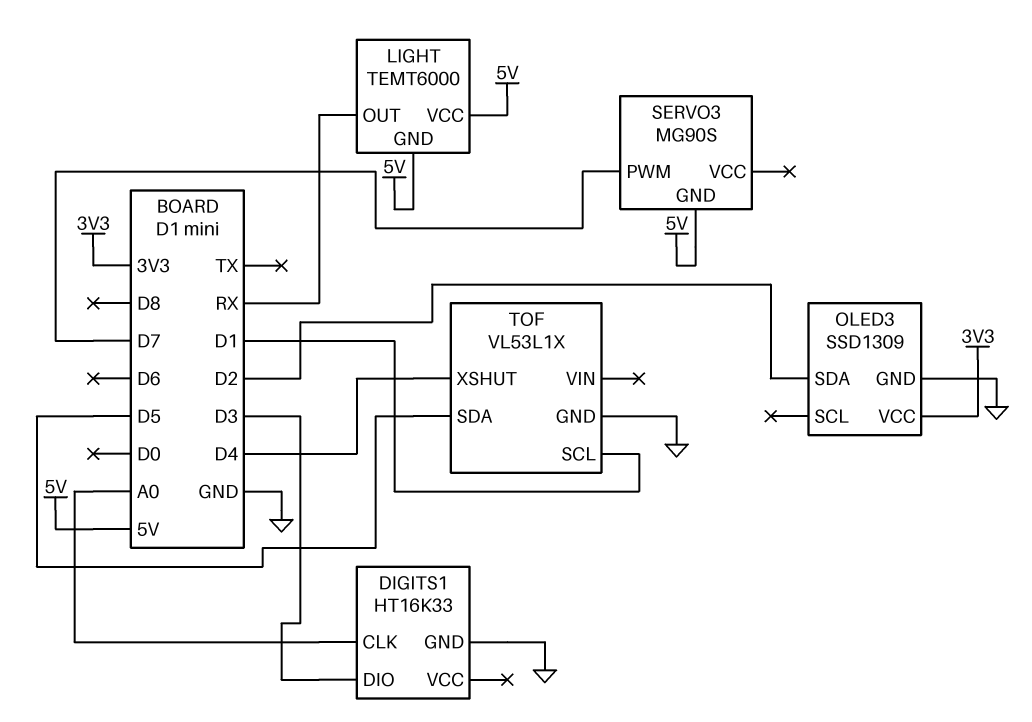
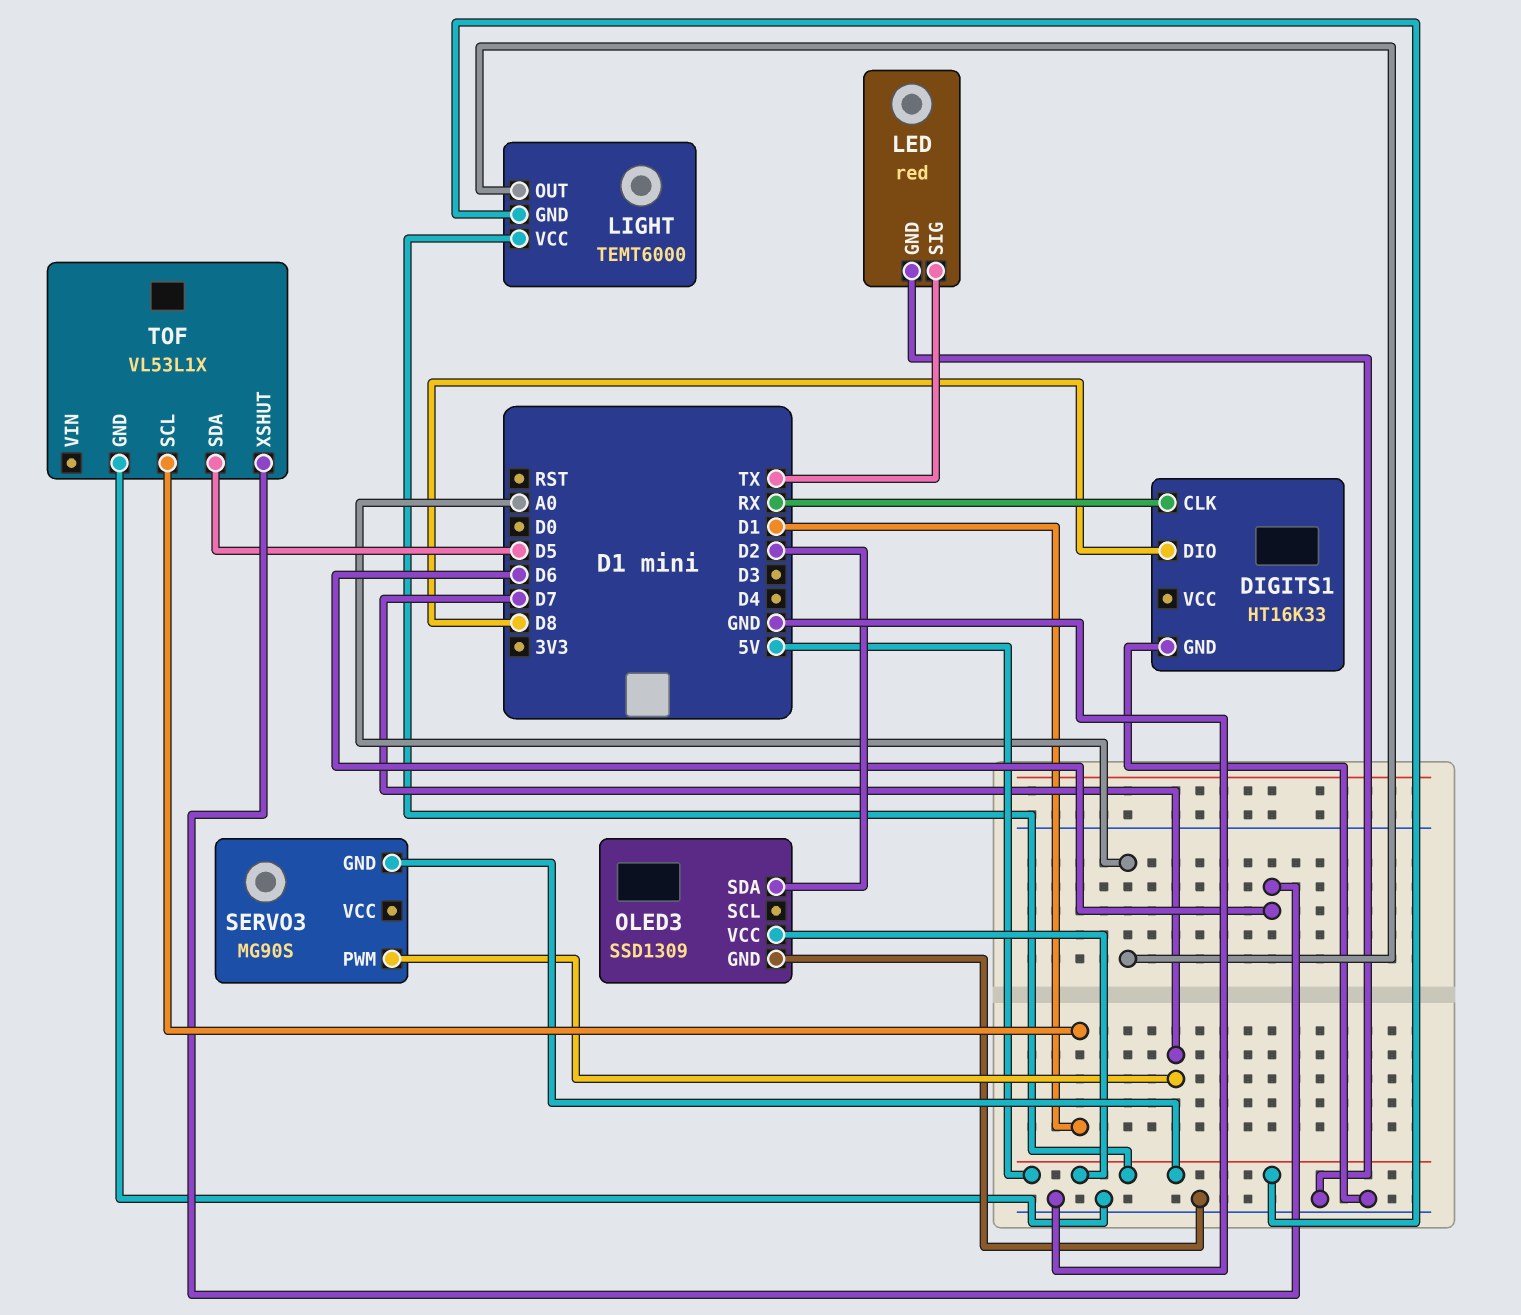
DIGITS1 pin CLK: A0 -> RX
DIGITS1 pin DIO: D3 -> D8
LED: none -> red
LED pin GND: none -> GND
LED pin SIG: none -> TX
LIGHT pin OUT: RX -> A0
OLED3 pin VCC: 3V3 -> 5V
TOF pin XSHUT: D4 -> D6

